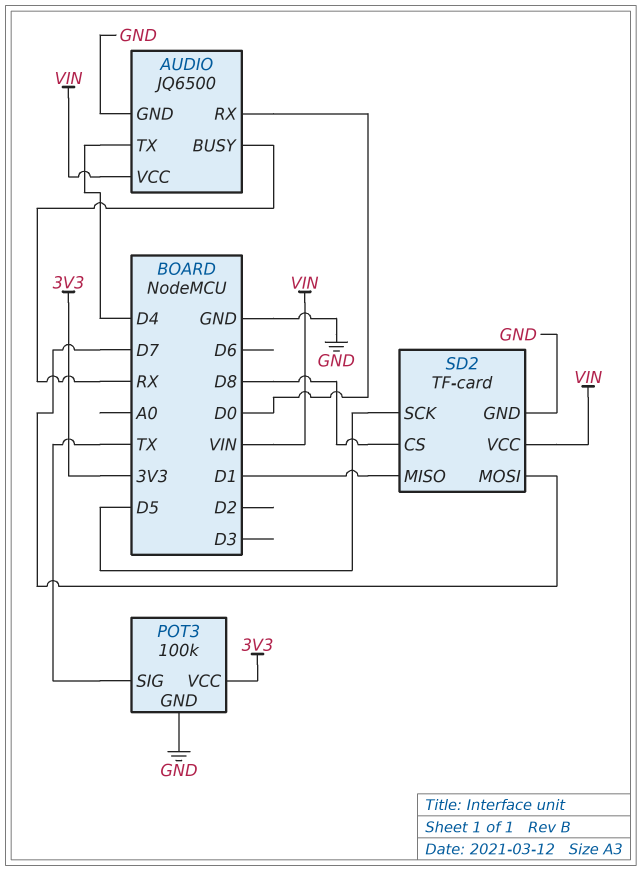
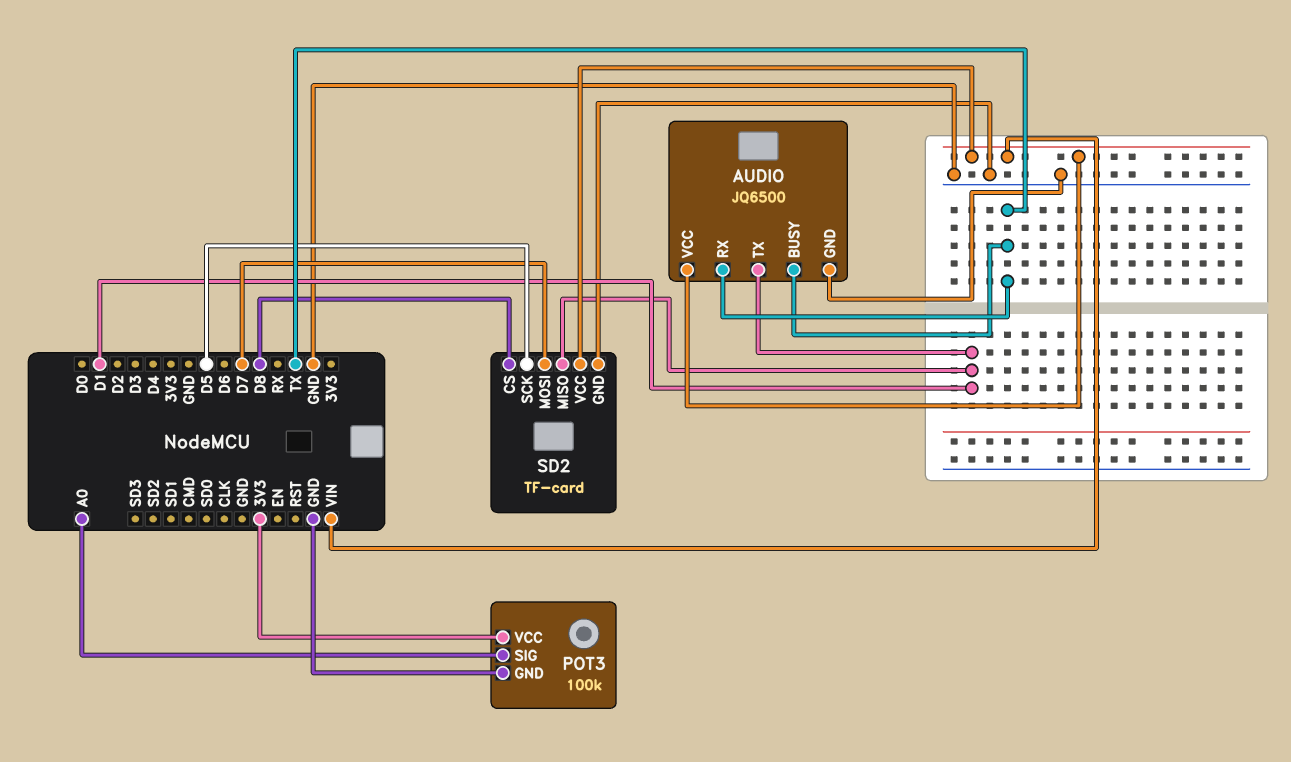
AUDIO pin BUSY: RX -> TX
AUDIO pin RX: D0 -> TX
AUDIO pin TX: D4 -> D1
POT3 pin SIG: TX -> A0

